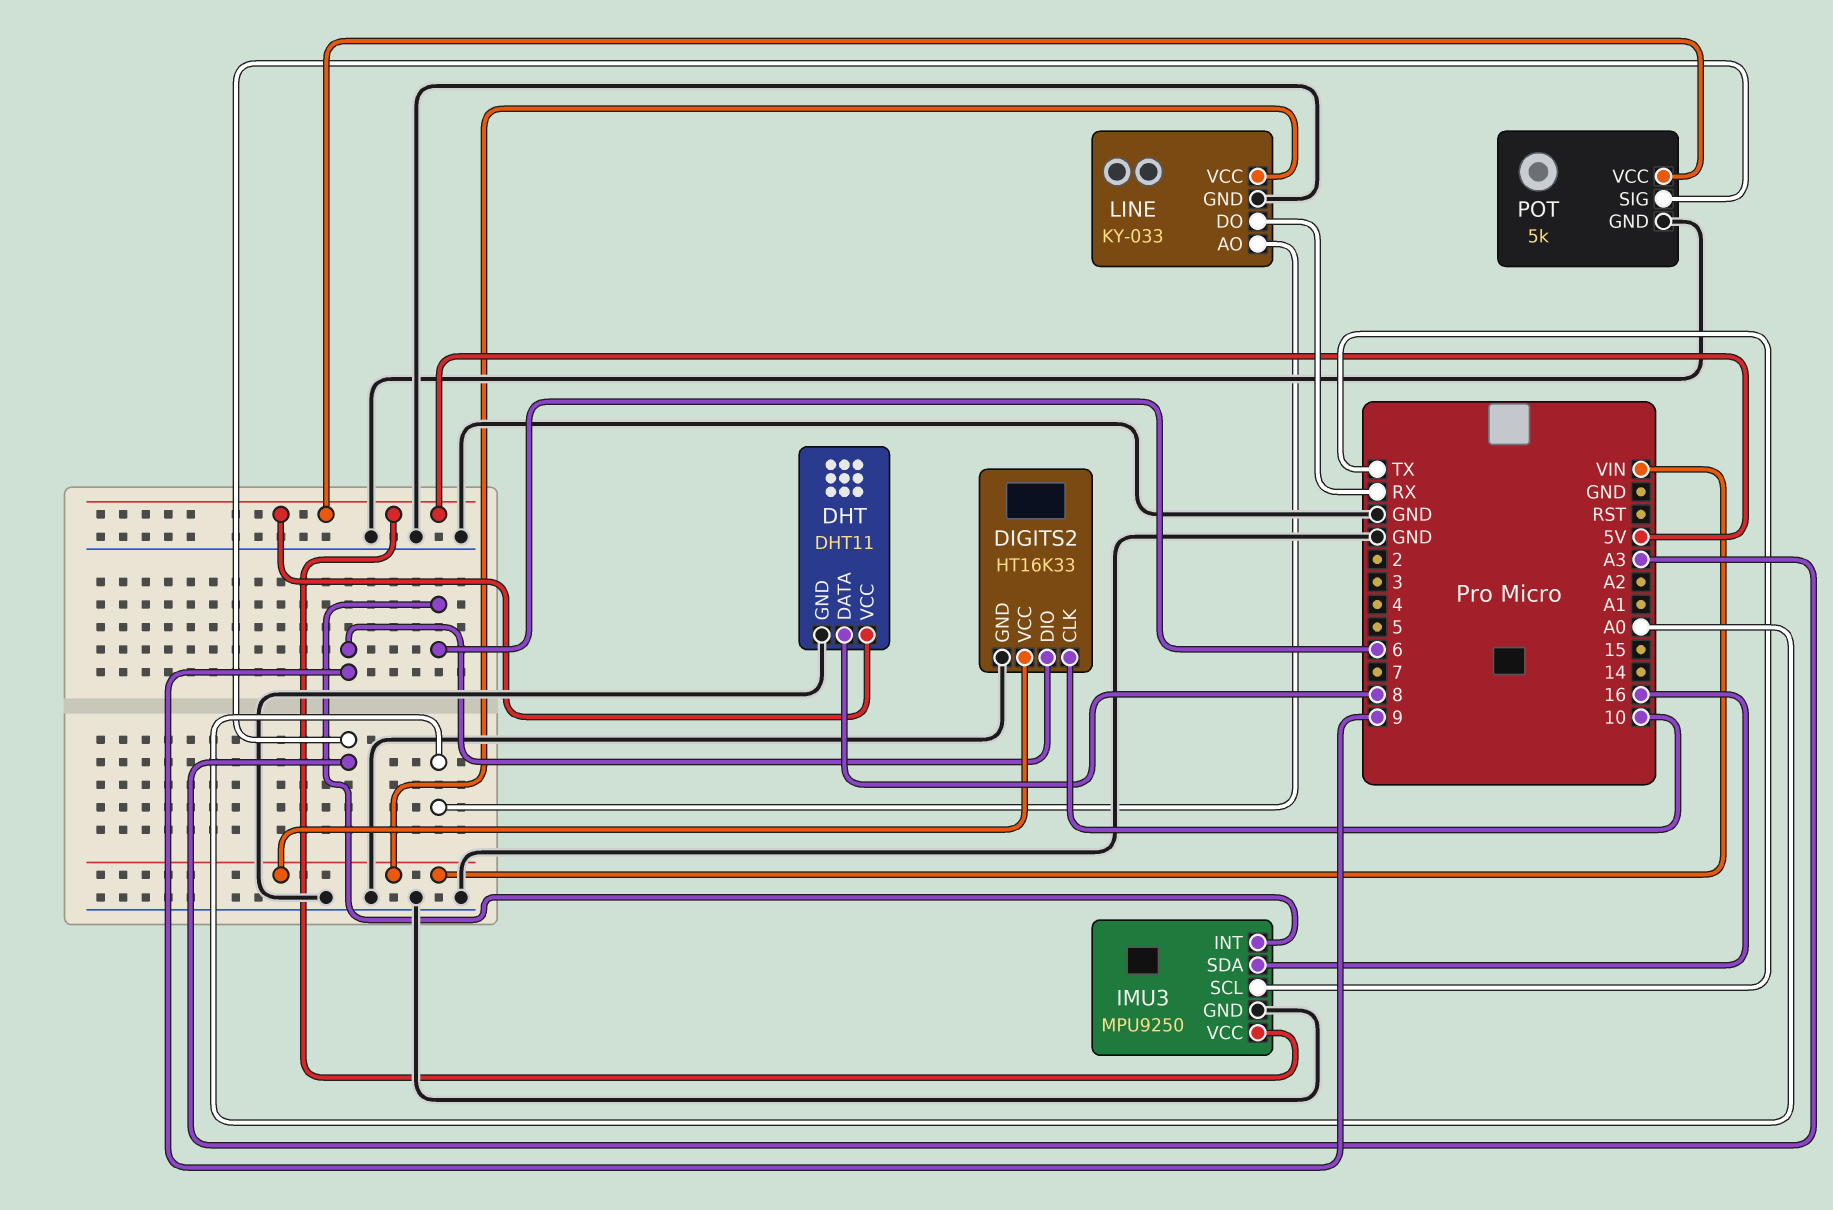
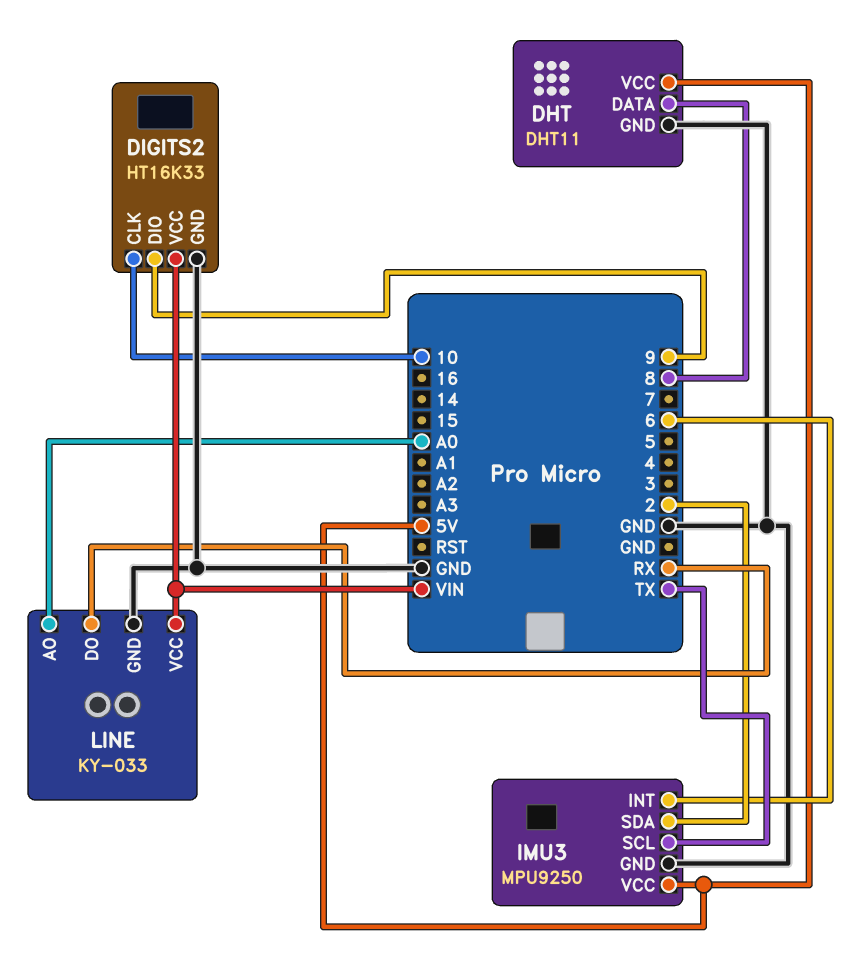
IMU3 pin SDA: 16 -> 2
POT: 5k -> none
POT pin GND: GND -> none
POT pin SIG: A3 -> none
POT pin VCC: 5V -> none

